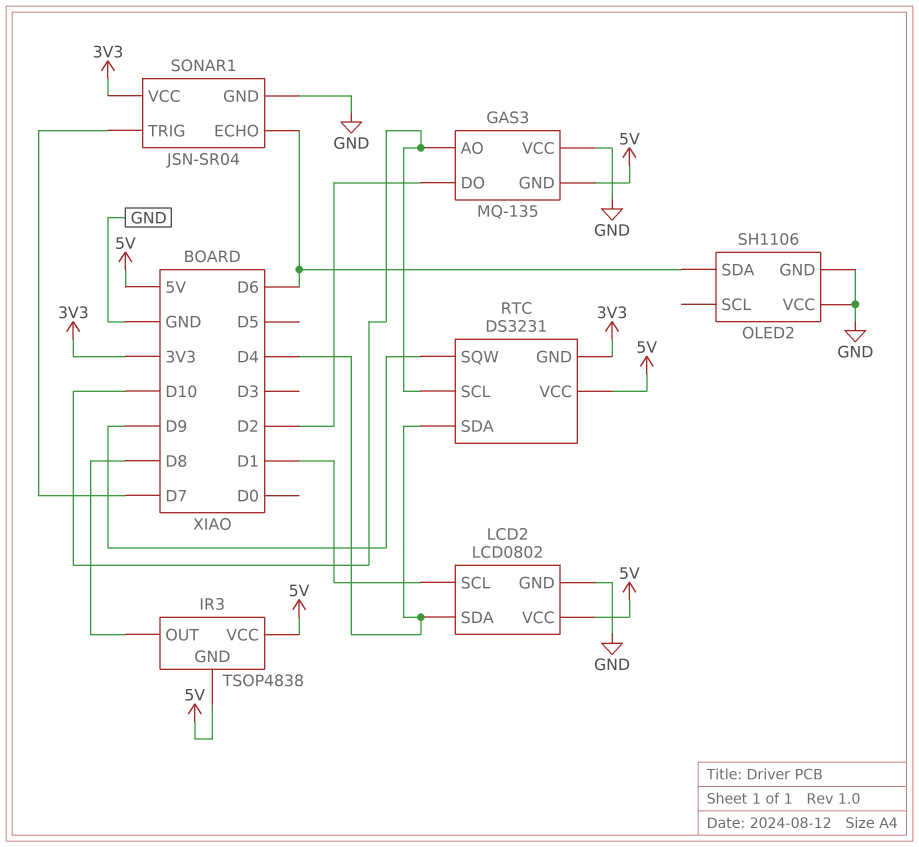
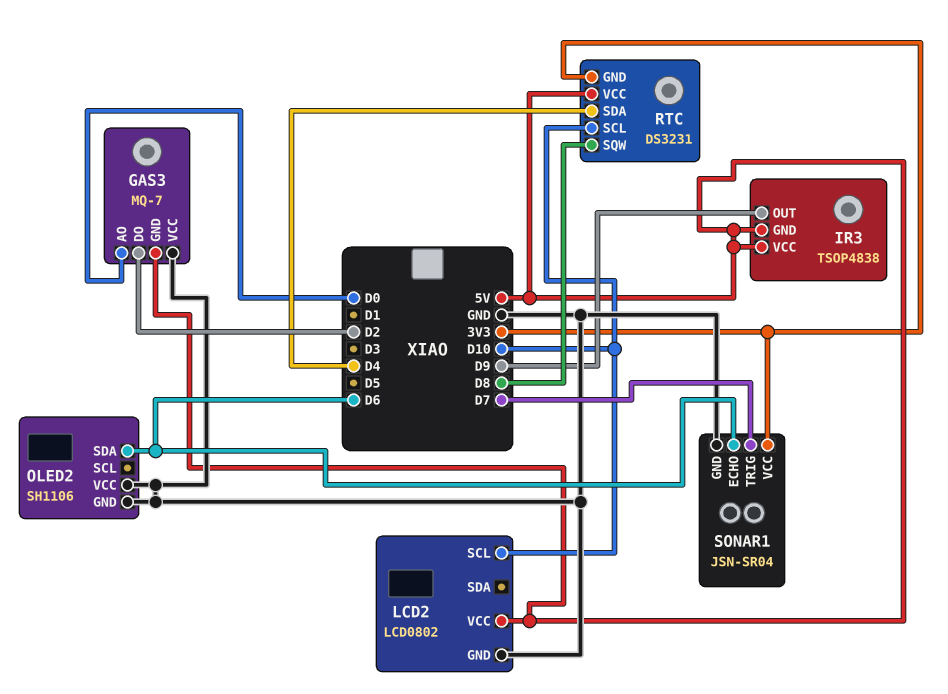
GAS3: MQ-135 -> MQ-7
GAS3 pin AO: D10 -> D0
IR3 pin OUT: D8 -> D9
LCD2 pin SCL: D1 -> D10
LCD2 pin SDA: D4 -> none
RTC pin SQW: D9 -> D8

